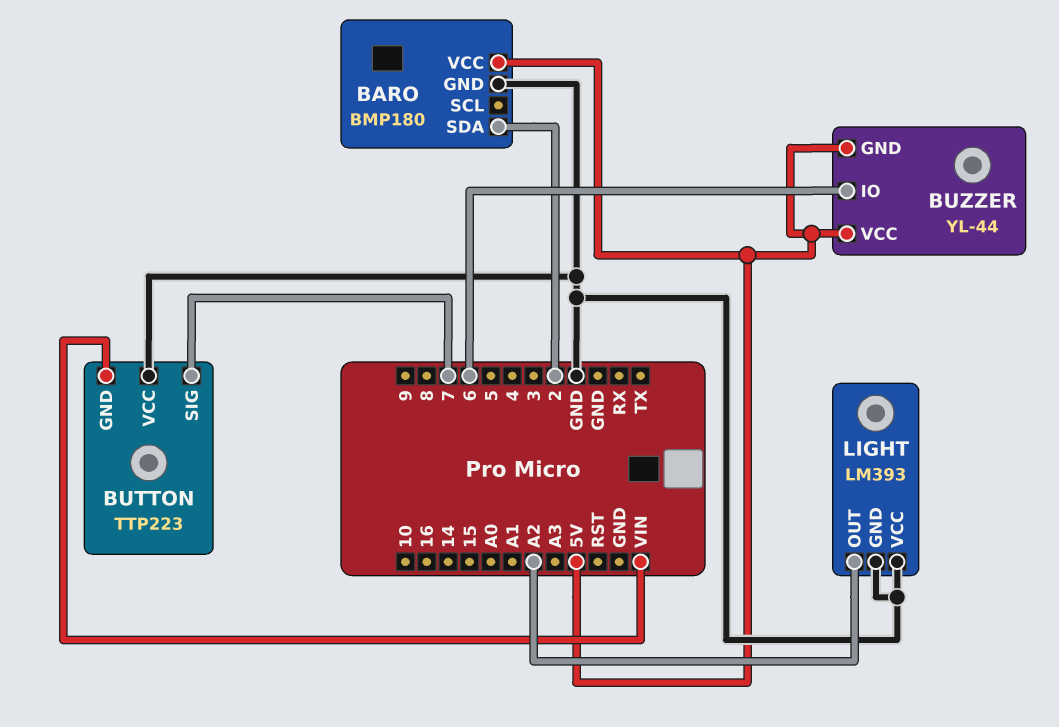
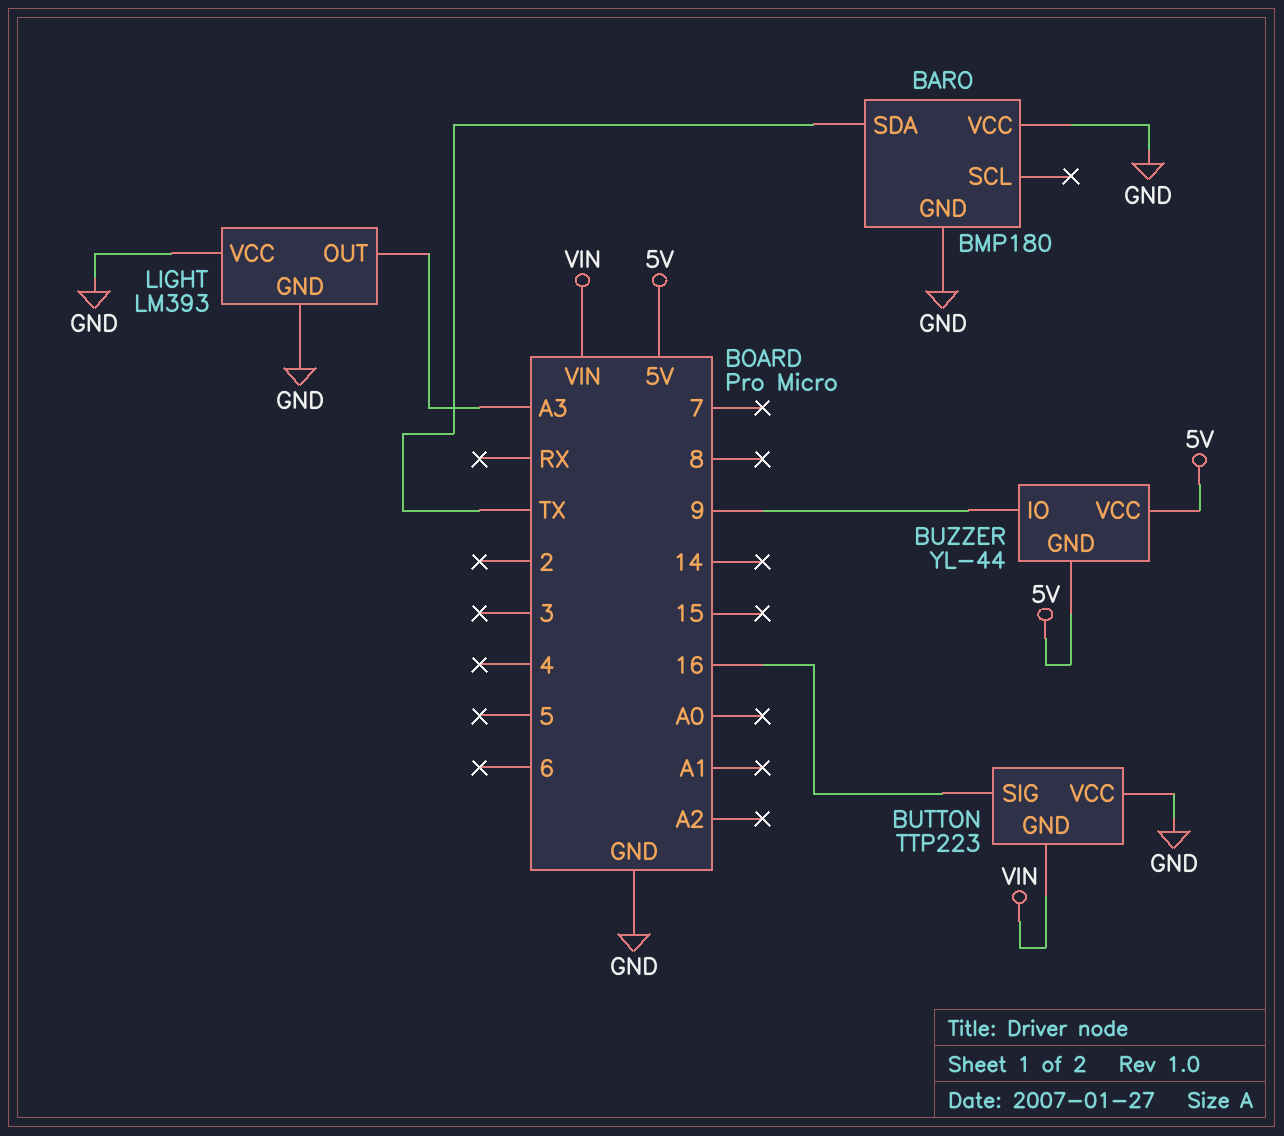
BARO pin SDA: 2 -> TX
BARO pin VCC: 5V -> GND
BUTTON pin SIG: 7 -> 16
BUZZER pin IO: 6 -> 9
LIGHT pin OUT: A2 -> A3

